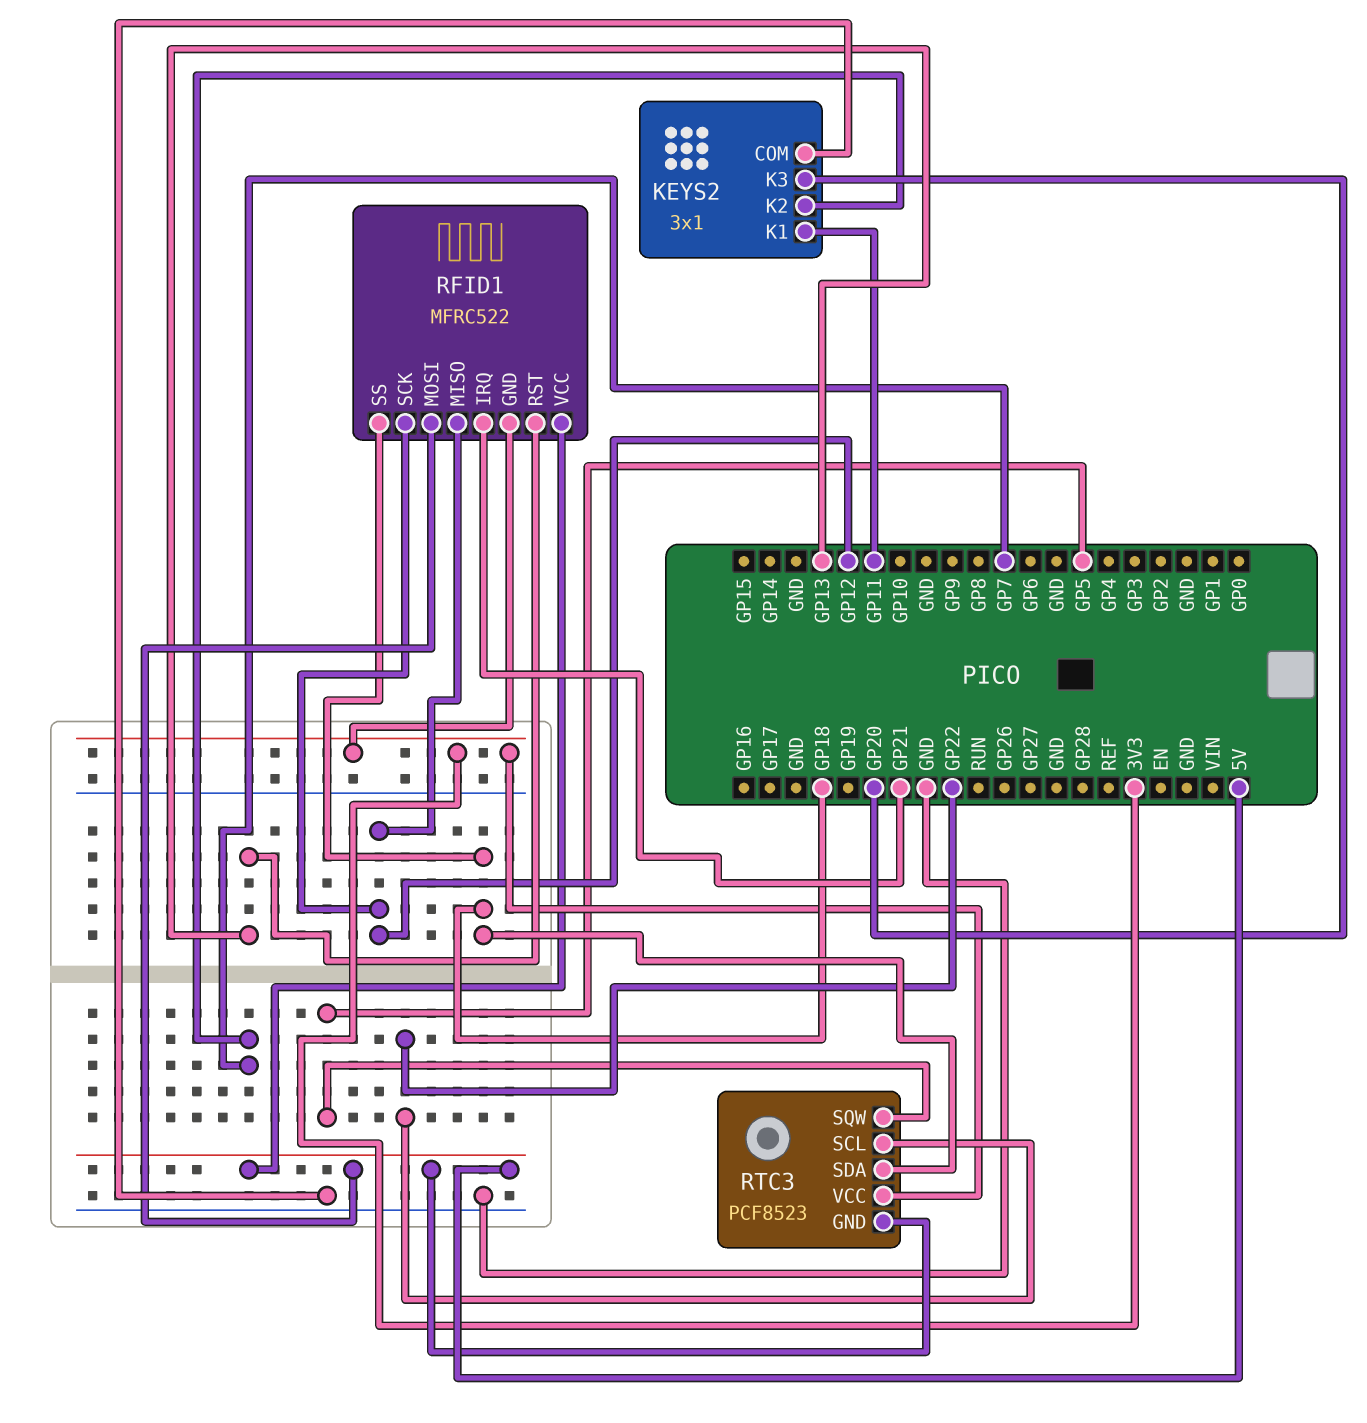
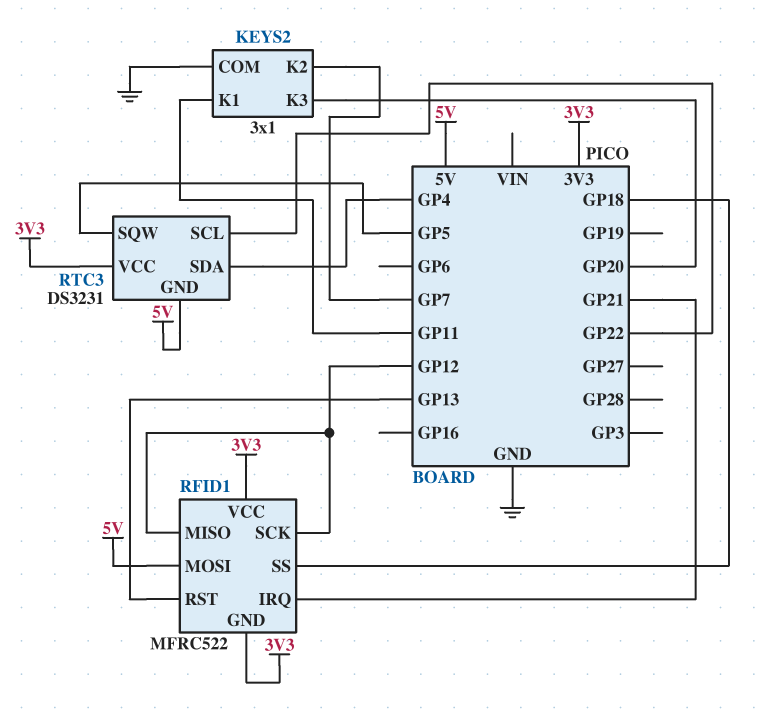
RFID1 pin VCC: 5V -> 3V3
RTC3: PCF8523 -> DS3231
RTC3 pin SDA: GP18 -> GP4

